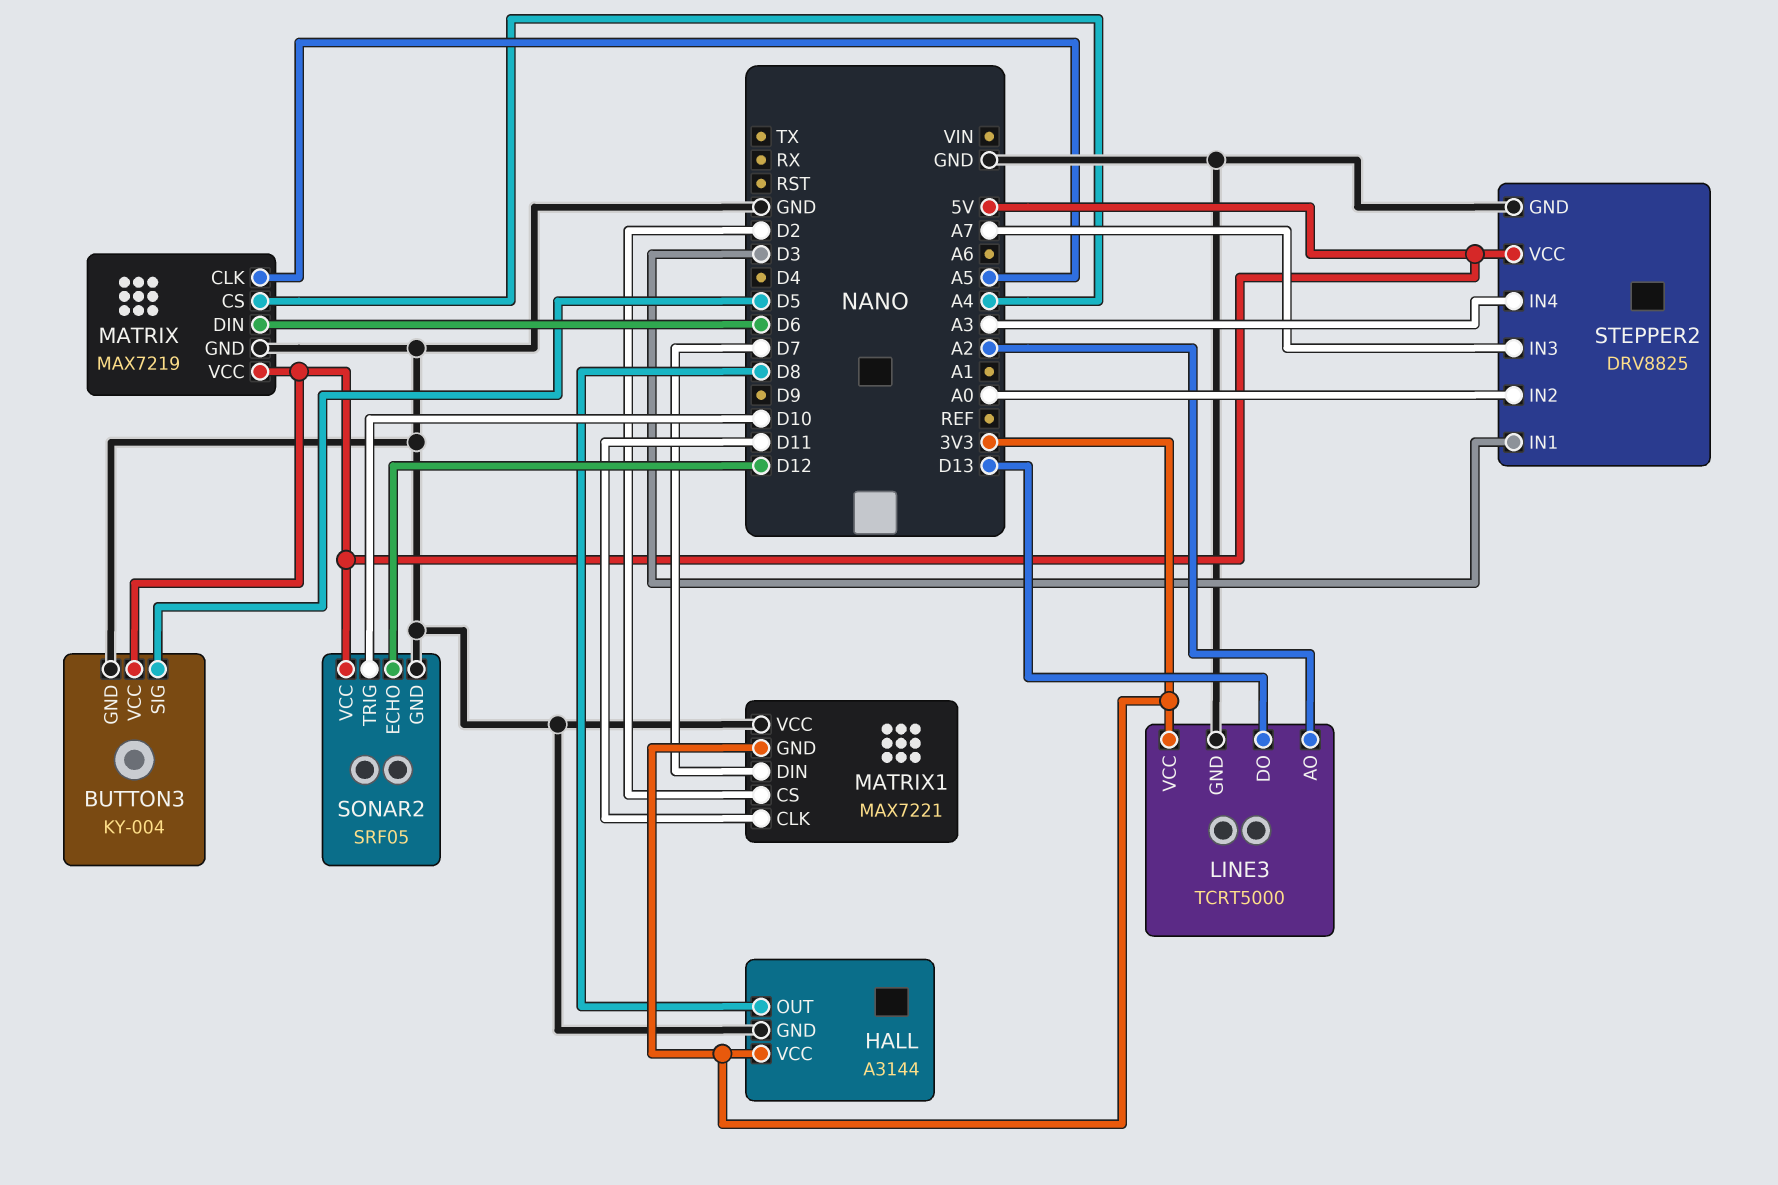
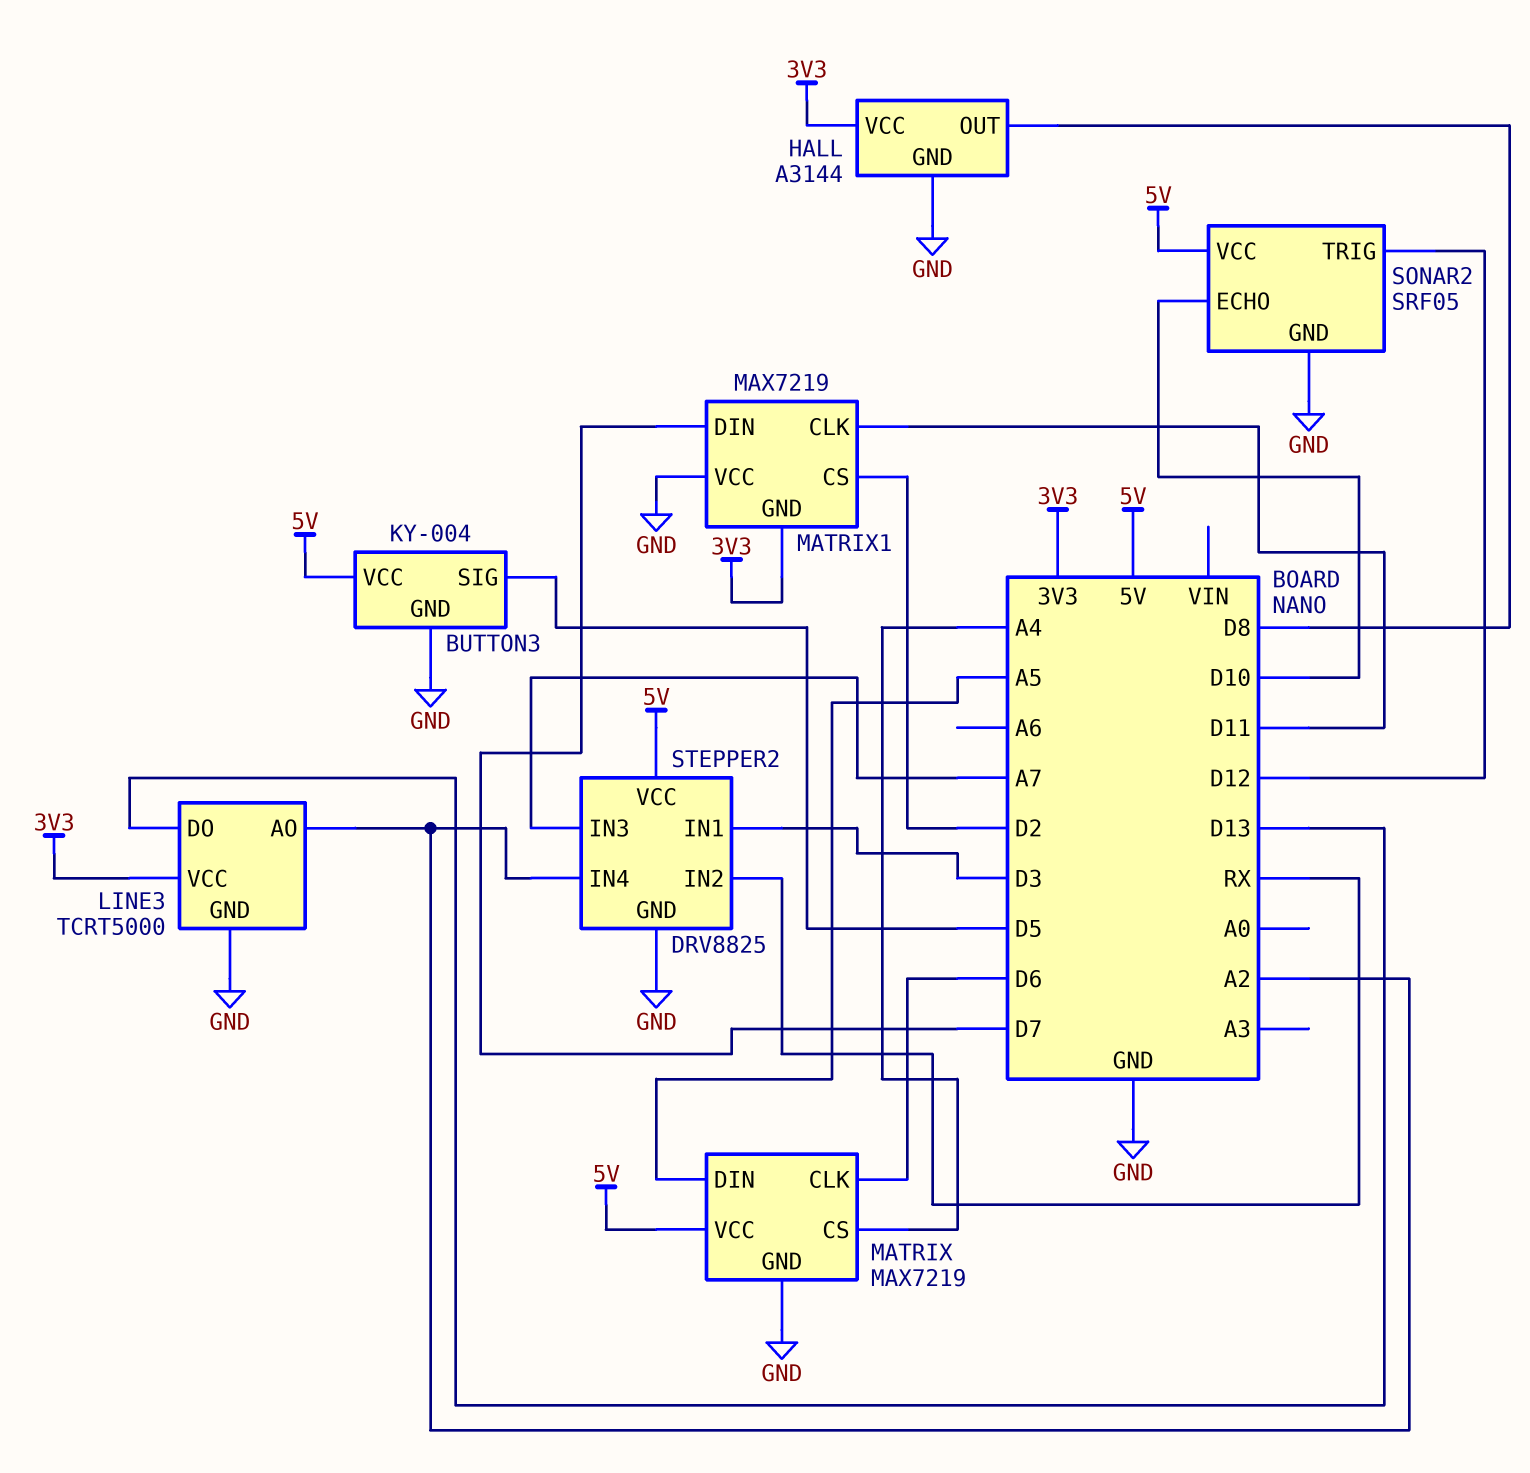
MATRIX pin CLK: A5 -> D6
MATRIX pin DIN: D6 -> A5
MATRIX1: MAX7221 -> MAX7219
SONAR2 pin ECHO: D12 -> D10
SONAR2 pin TRIG: D10 -> D12
STEPPER2 pin IN2: A0 -> RX
STEPPER2 pin IN4: A3 -> A2

